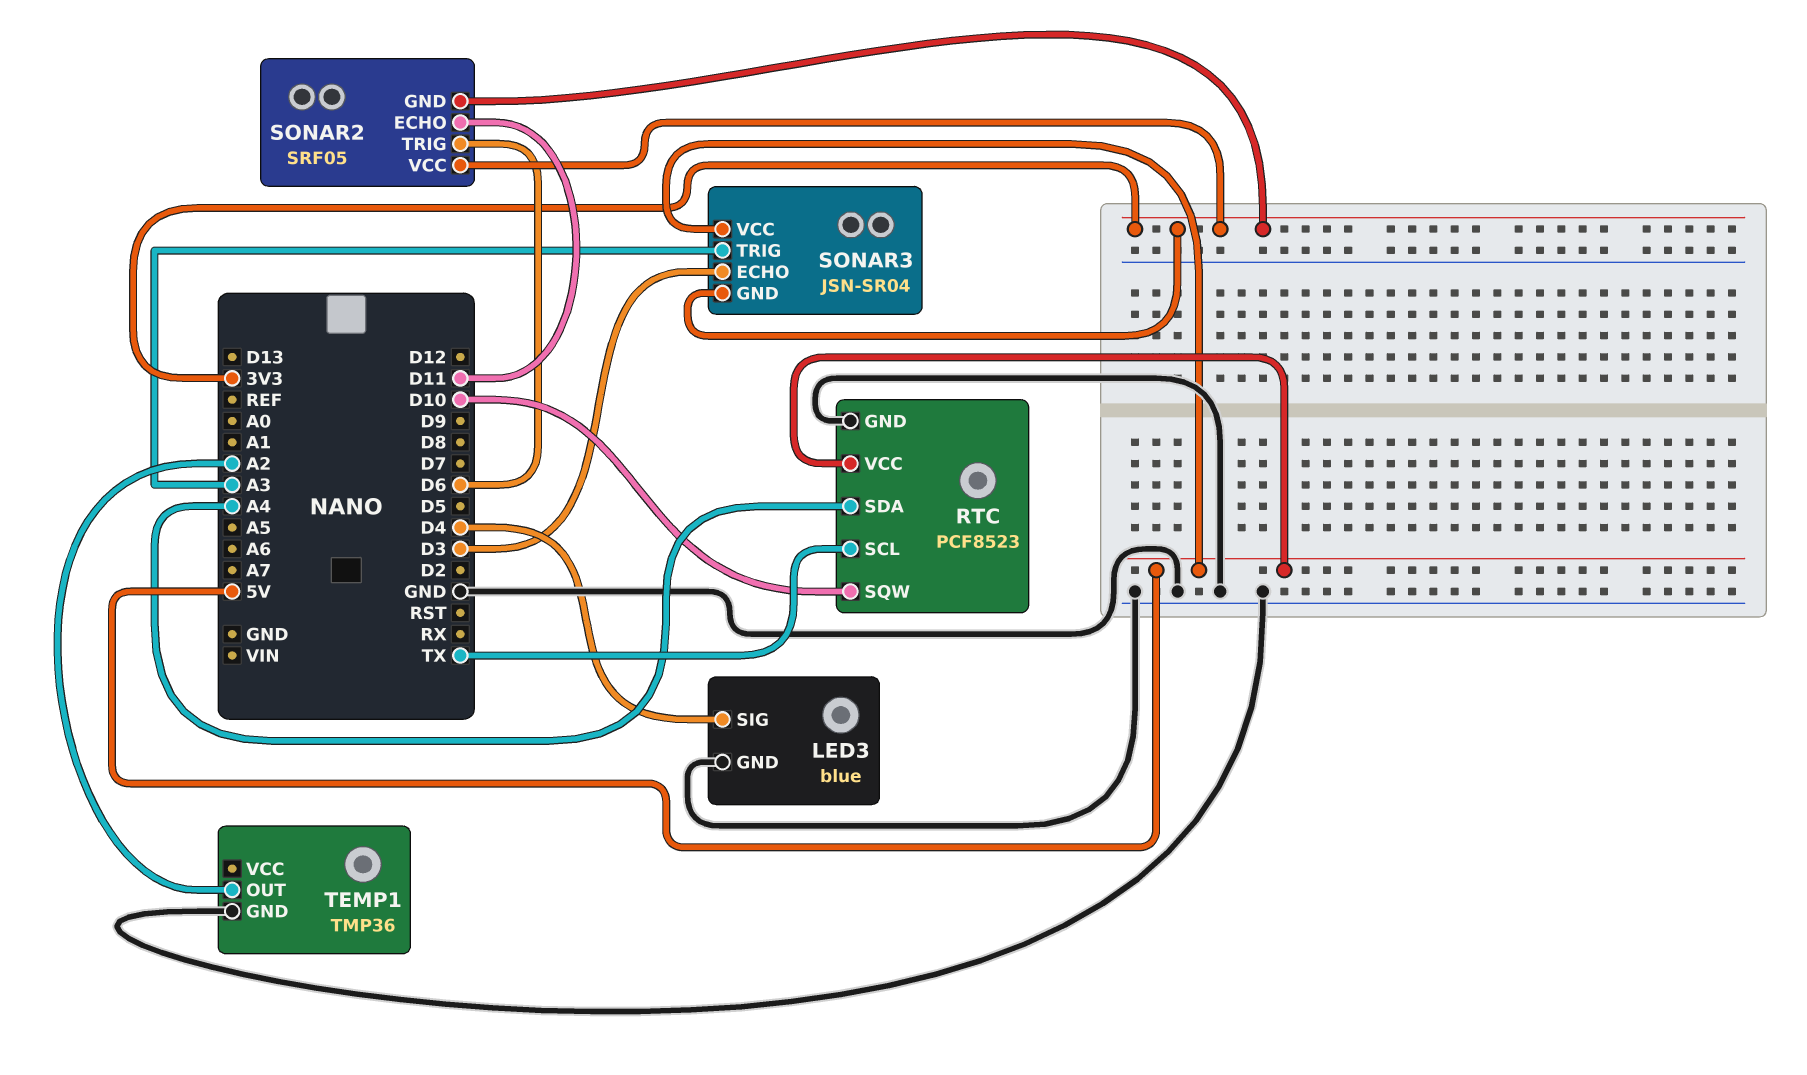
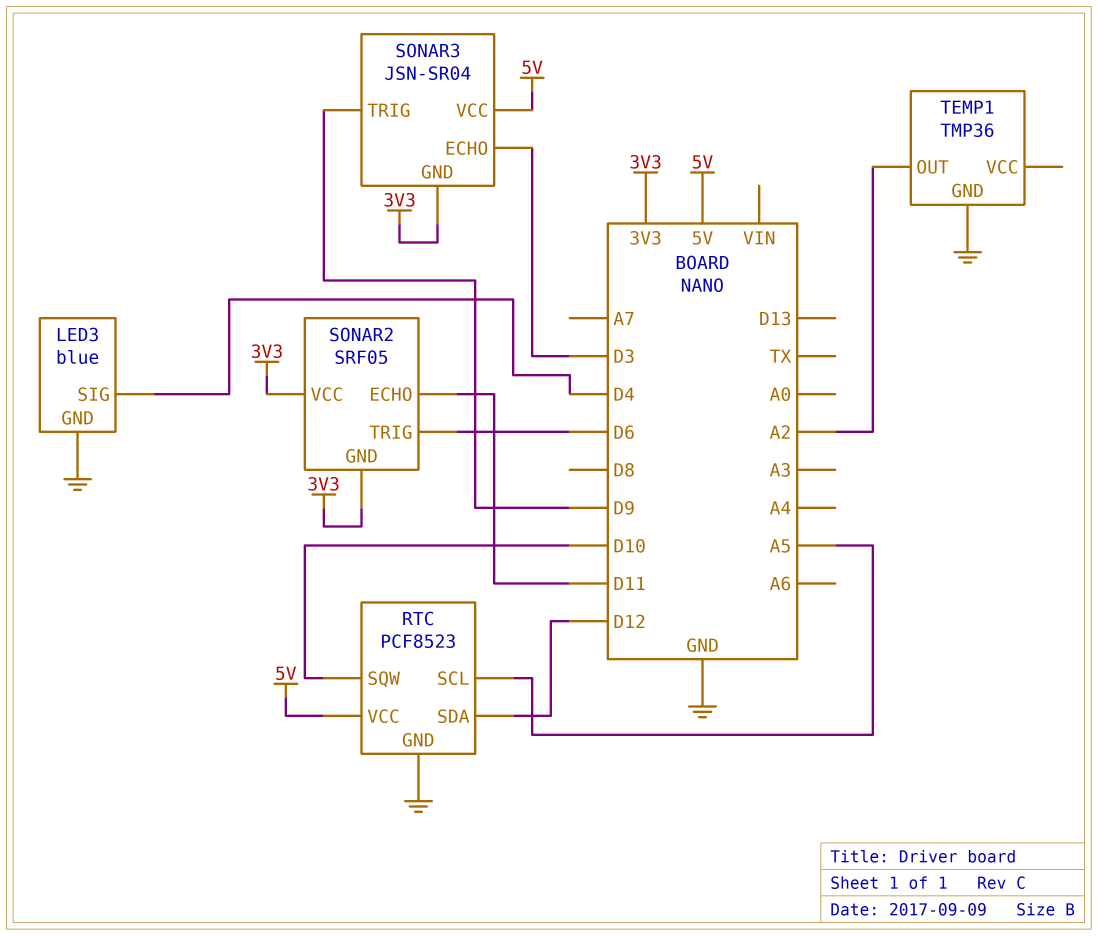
RTC pin SCL: TX -> A5
RTC pin SDA: A4 -> D12
SONAR3 pin TRIG: A3 -> D9

